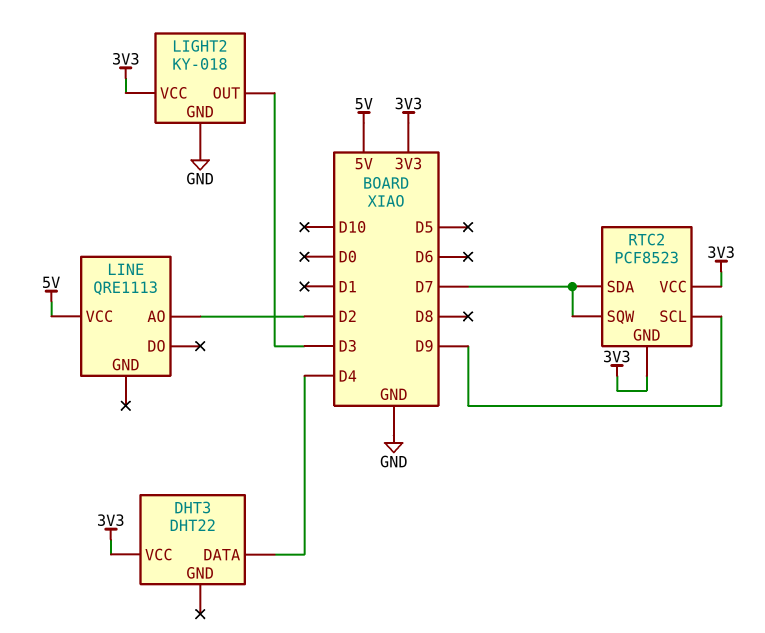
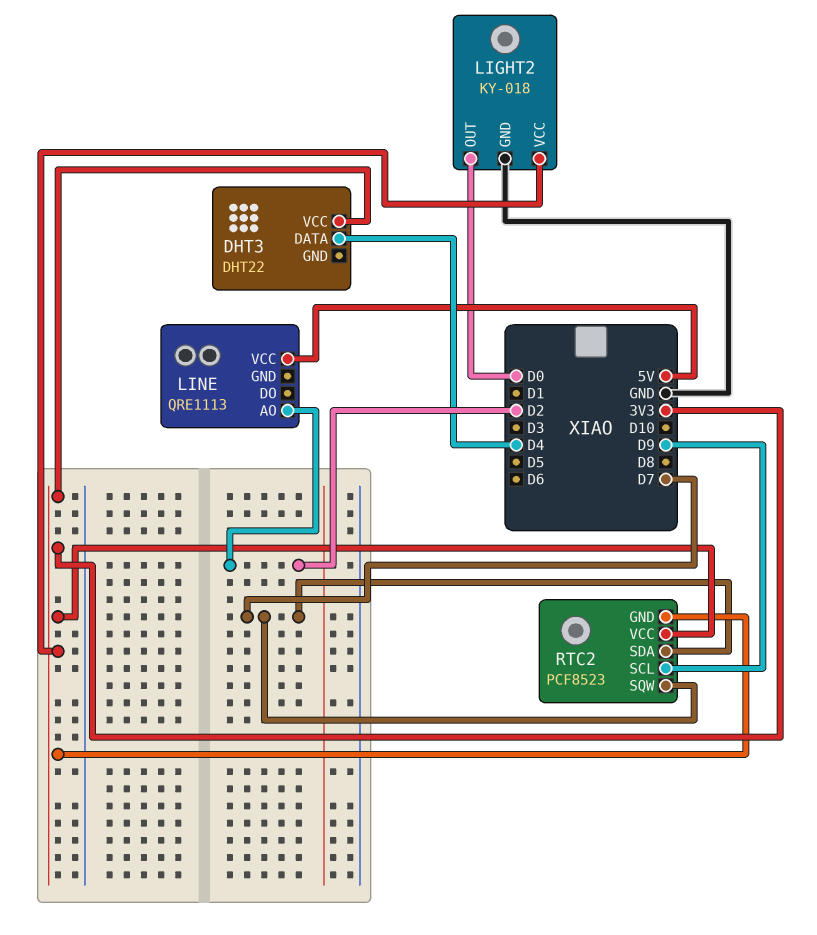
LIGHT2 pin OUT: D3 -> D0

